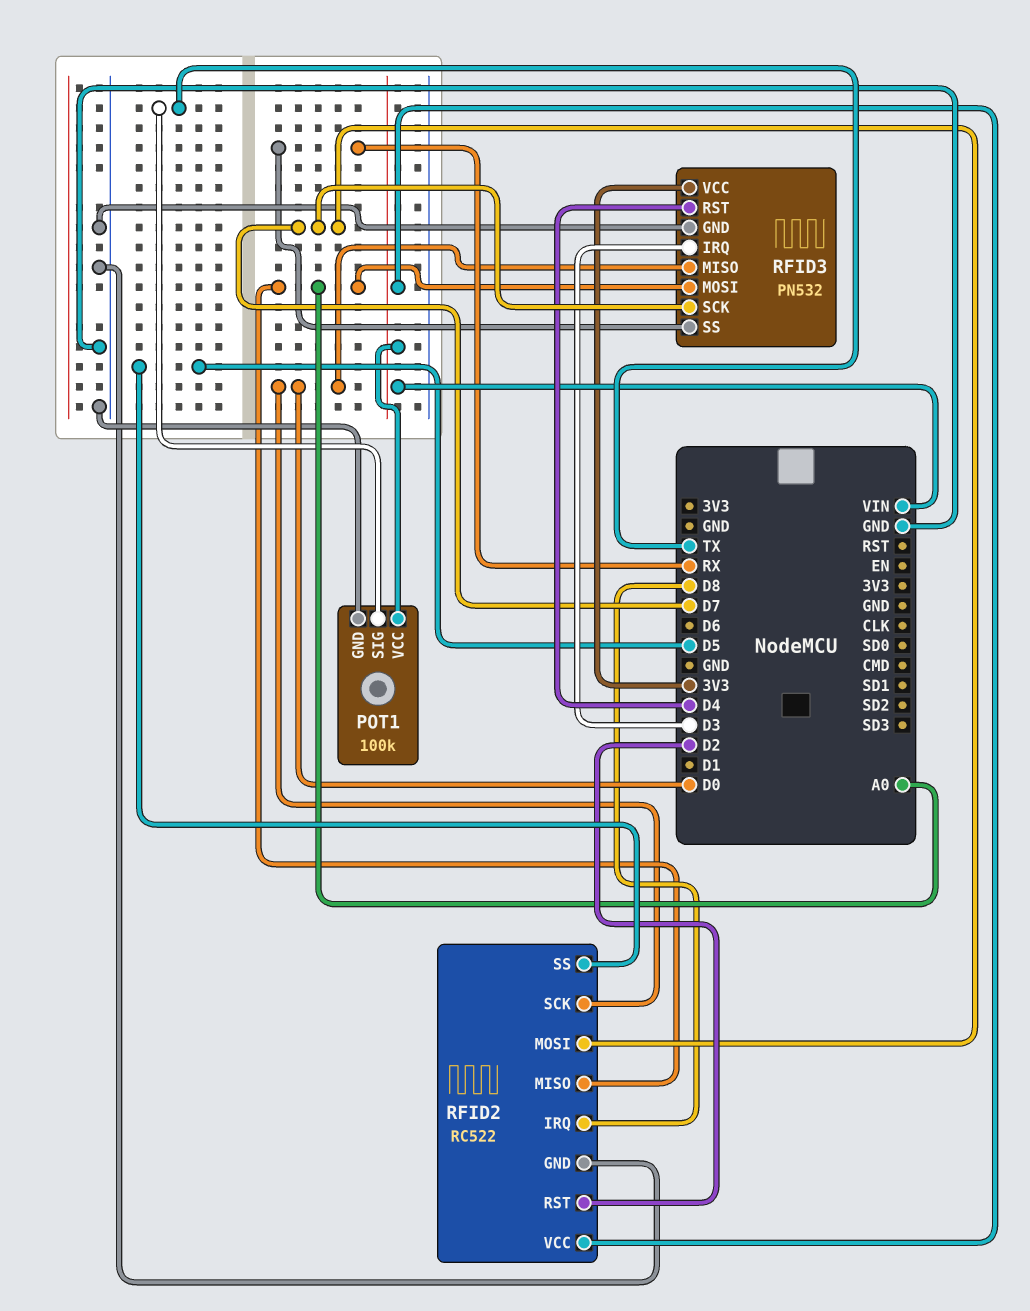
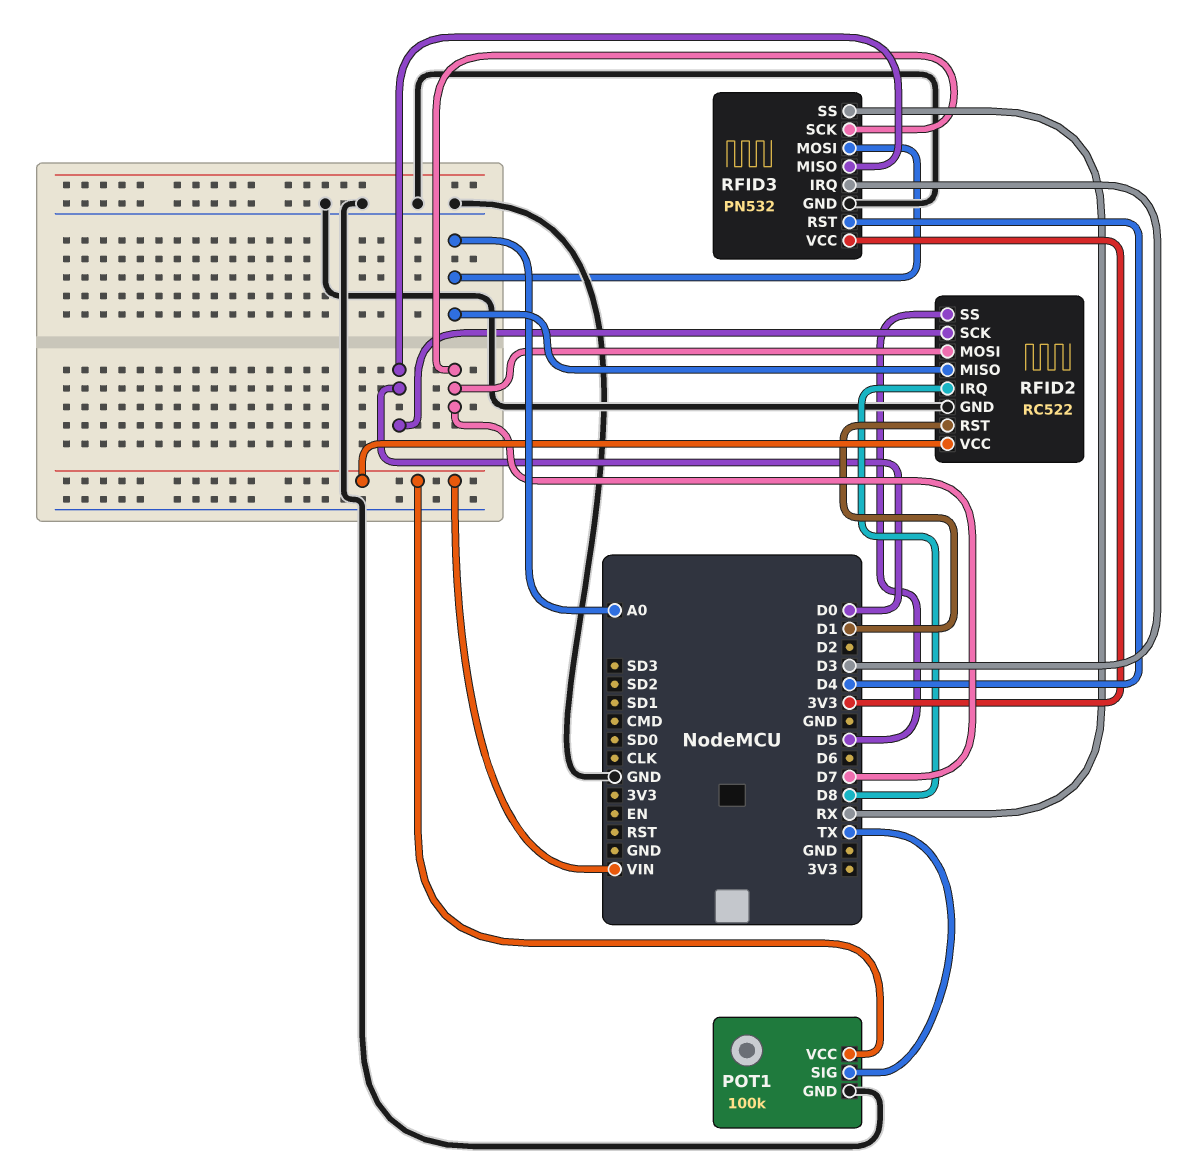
RFID2 pin RST: D2 -> D1

